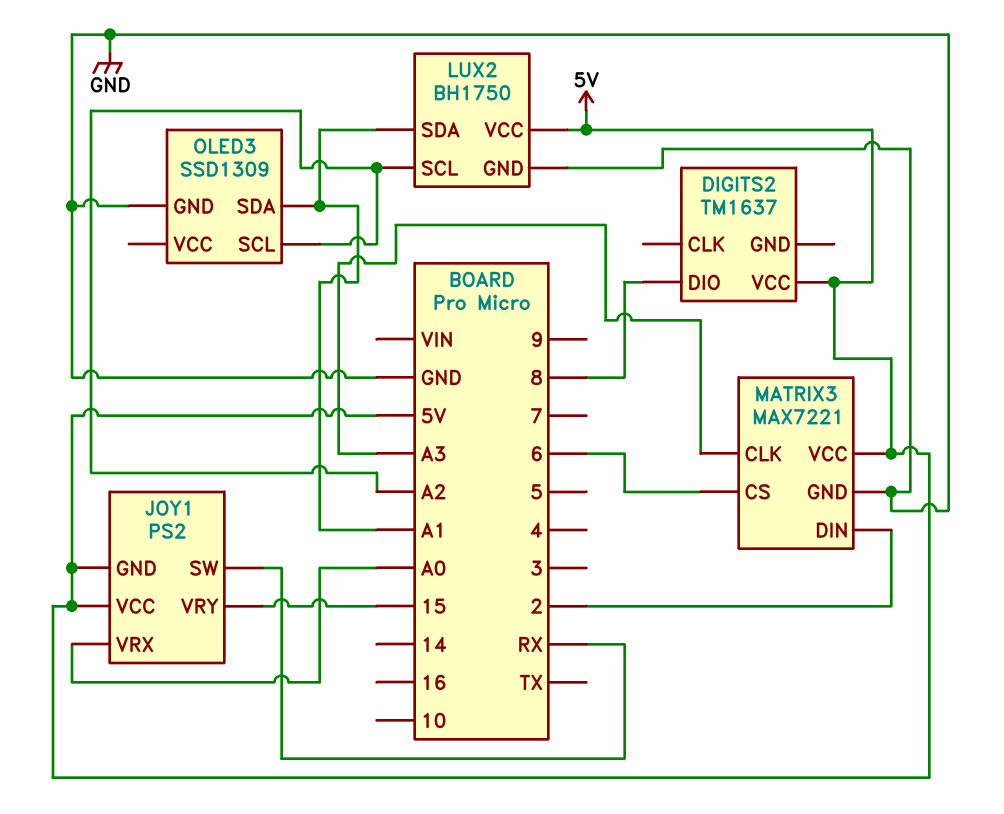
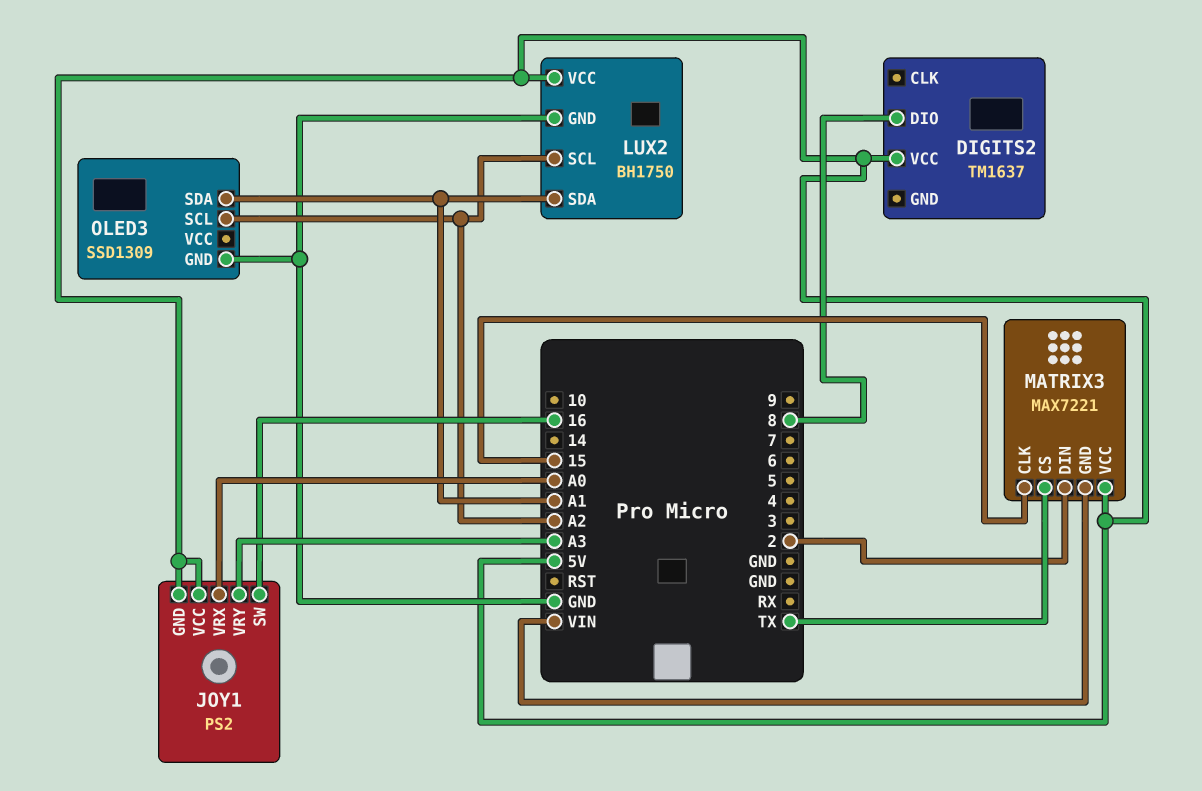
JOY1 pin SW: RX -> 16
JOY1 pin VRY: 15 -> A3
MATRIX3 pin CLK: A3 -> 15
MATRIX3 pin CS: 6 -> TX
MATRIX3 pin GND: GND -> VIN

